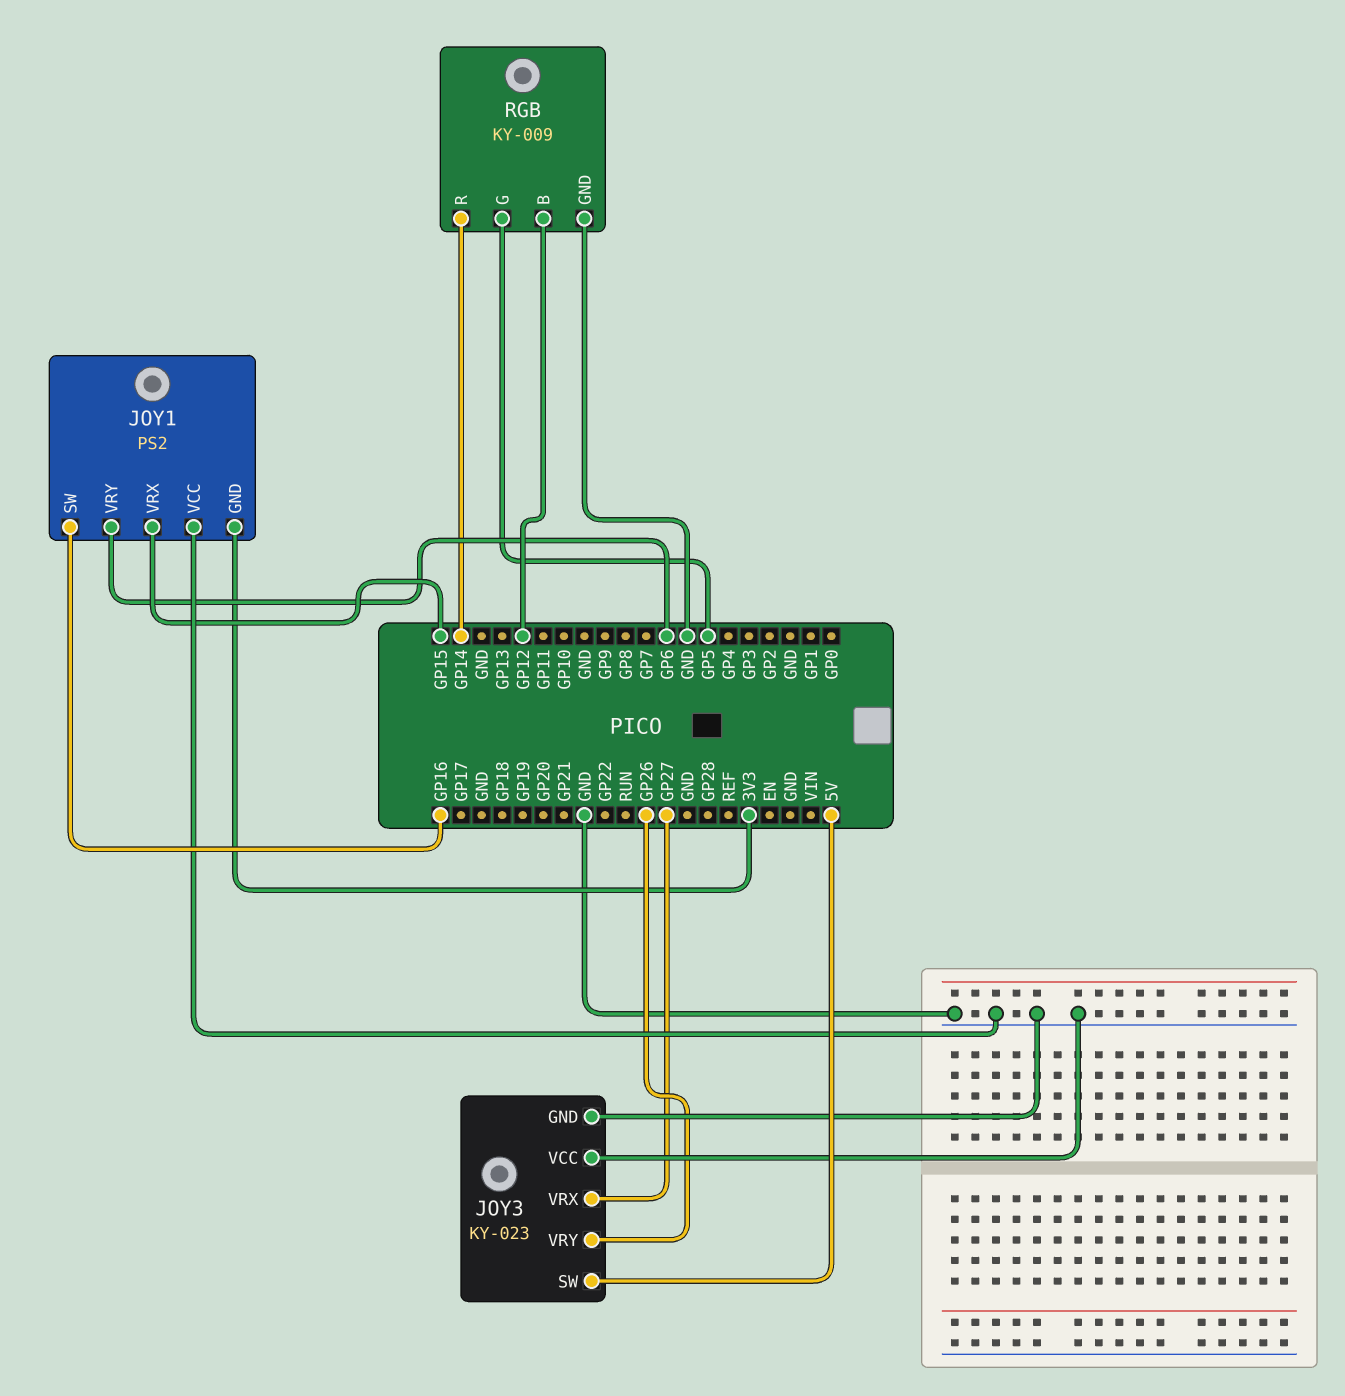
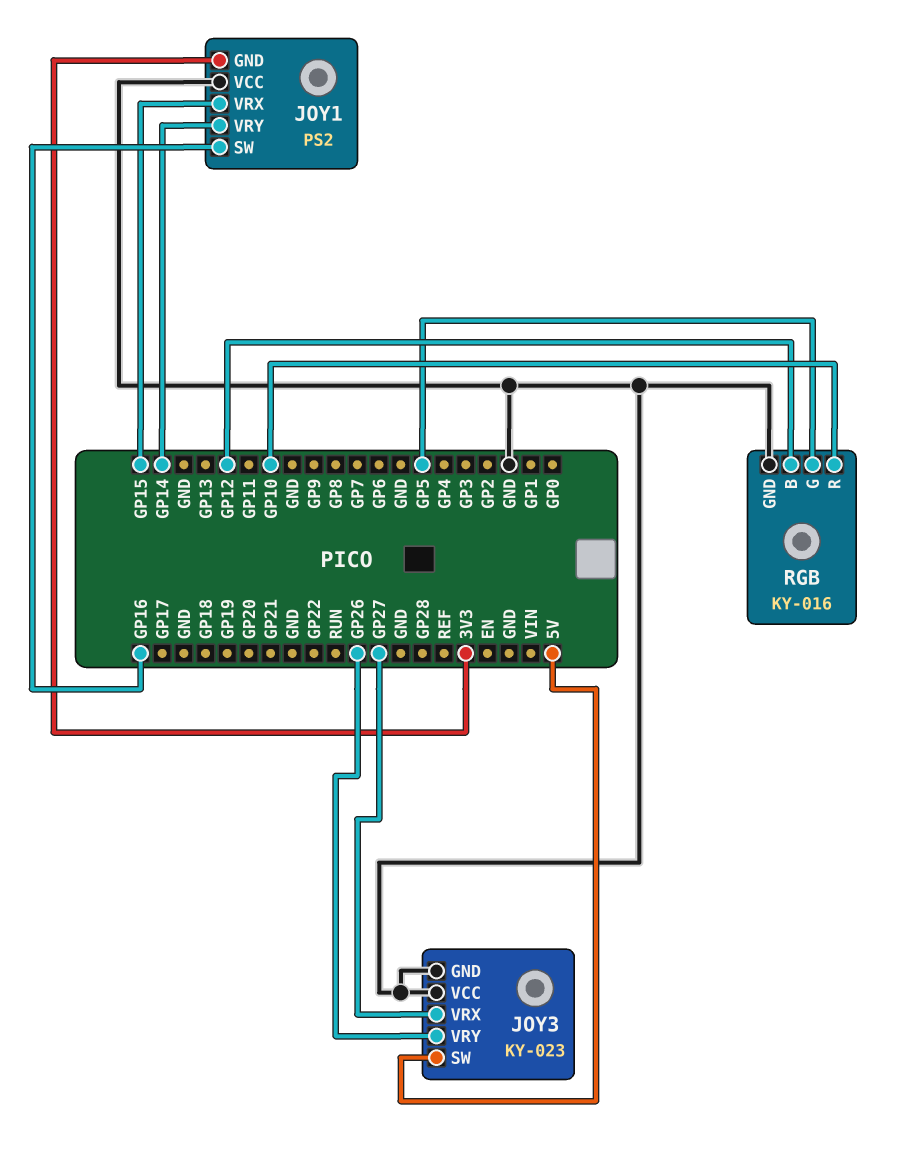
JOY1 pin VRY: GP6 -> GP14
RGB: KY-009 -> KY-016
RGB pin R: GP14 -> GP10

